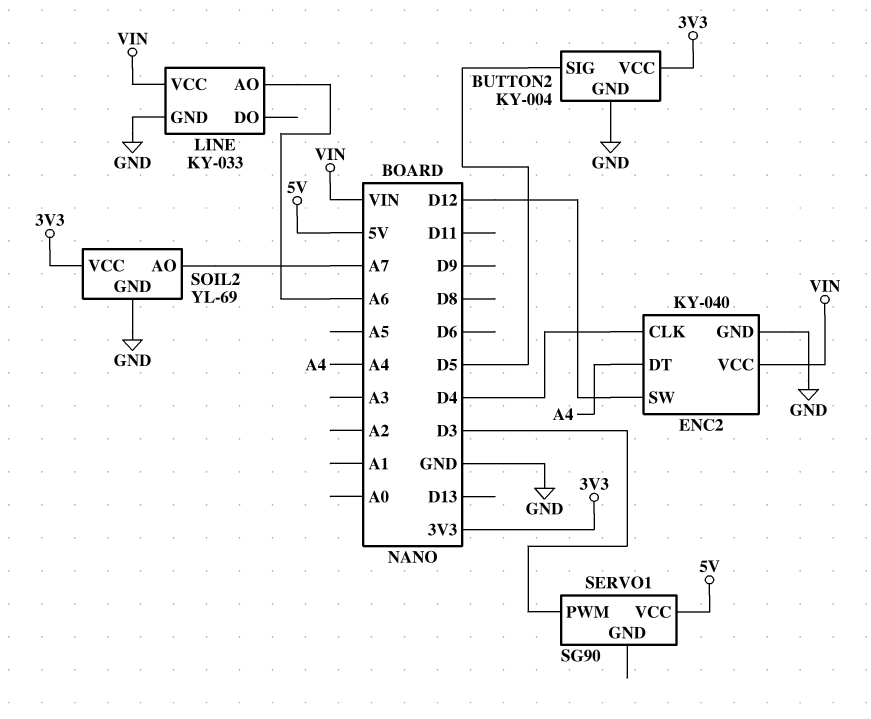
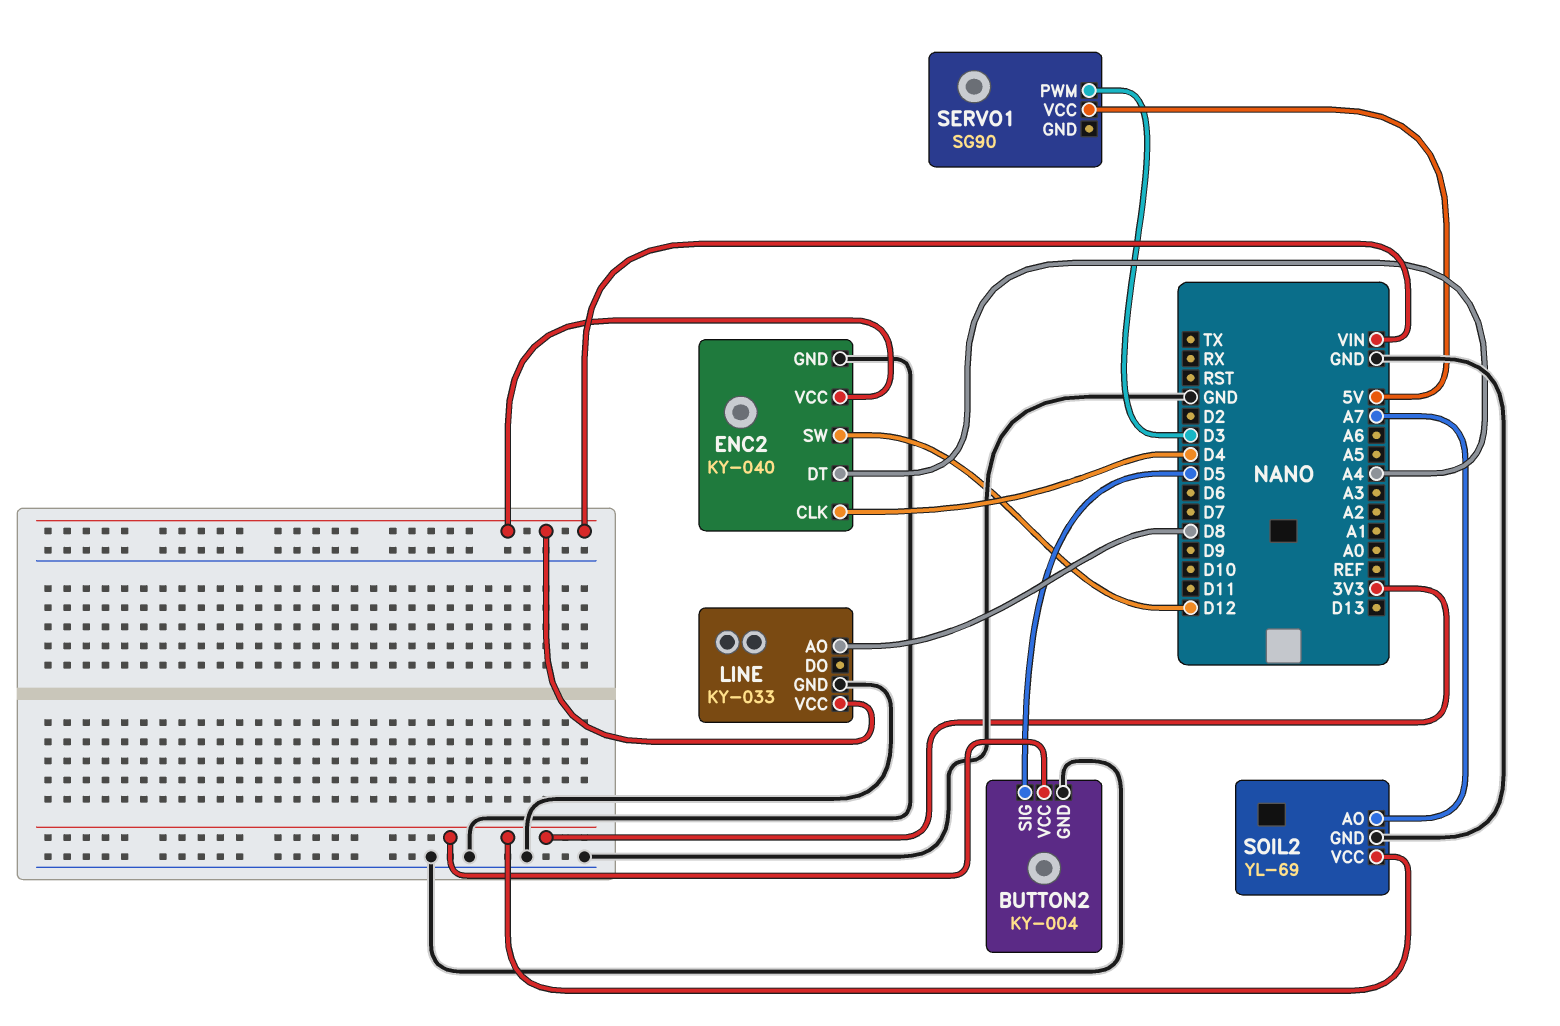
LINE pin AO: A6 -> D8

